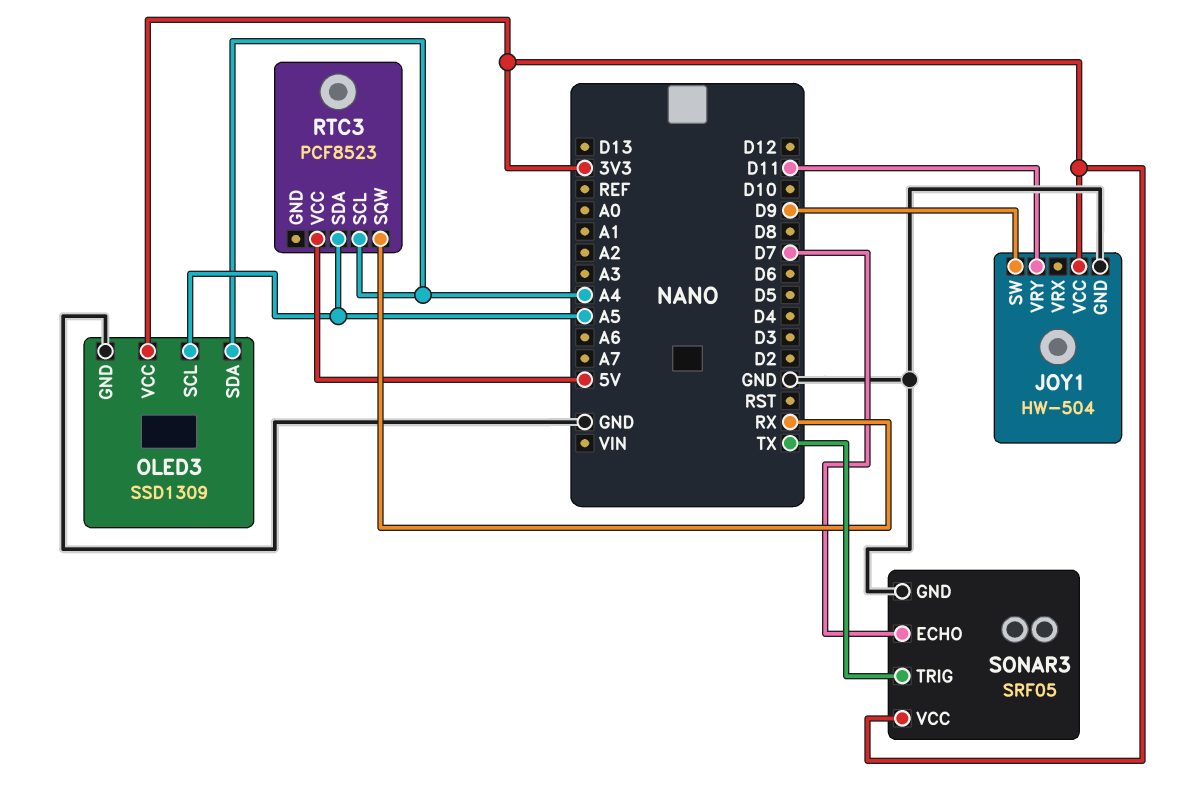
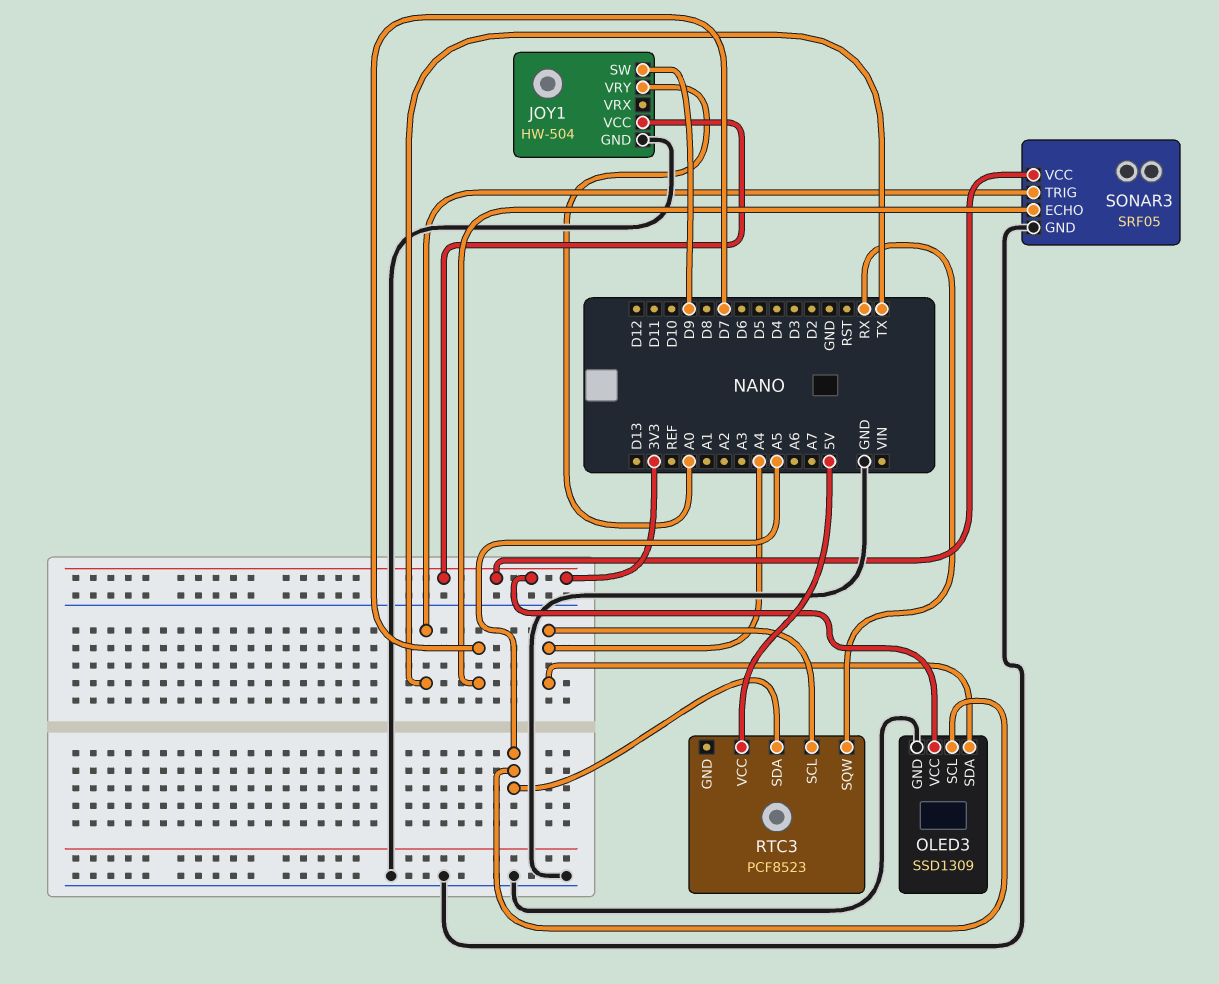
JOY1 pin VRY: D11 -> A0

